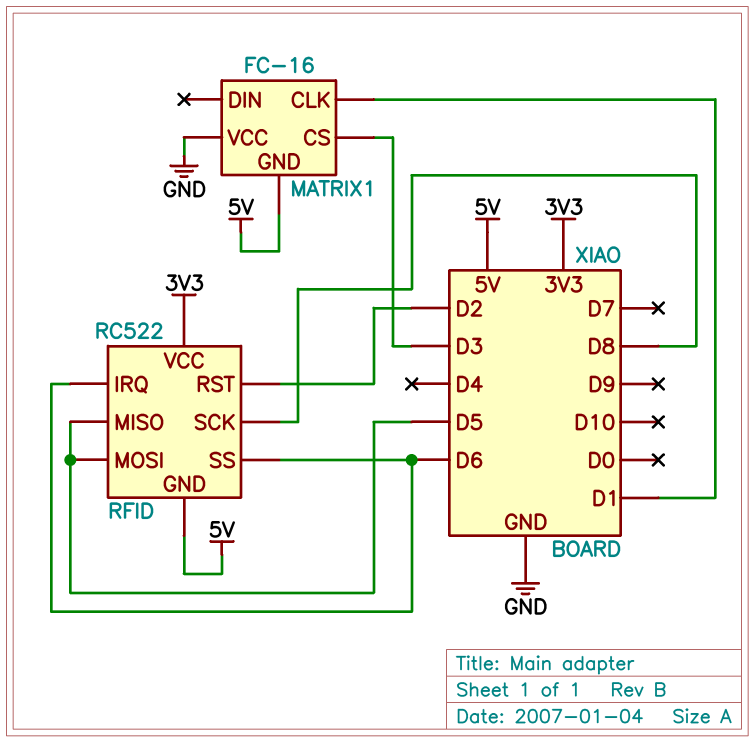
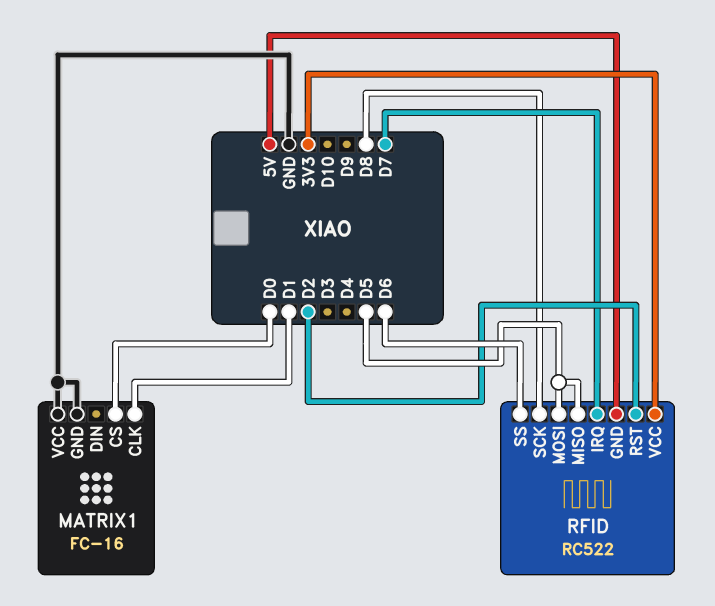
MATRIX1 pin CS: D3 -> D0
MATRIX1 pin GND: 5V -> GND
RFID pin IRQ: D6 -> D7

